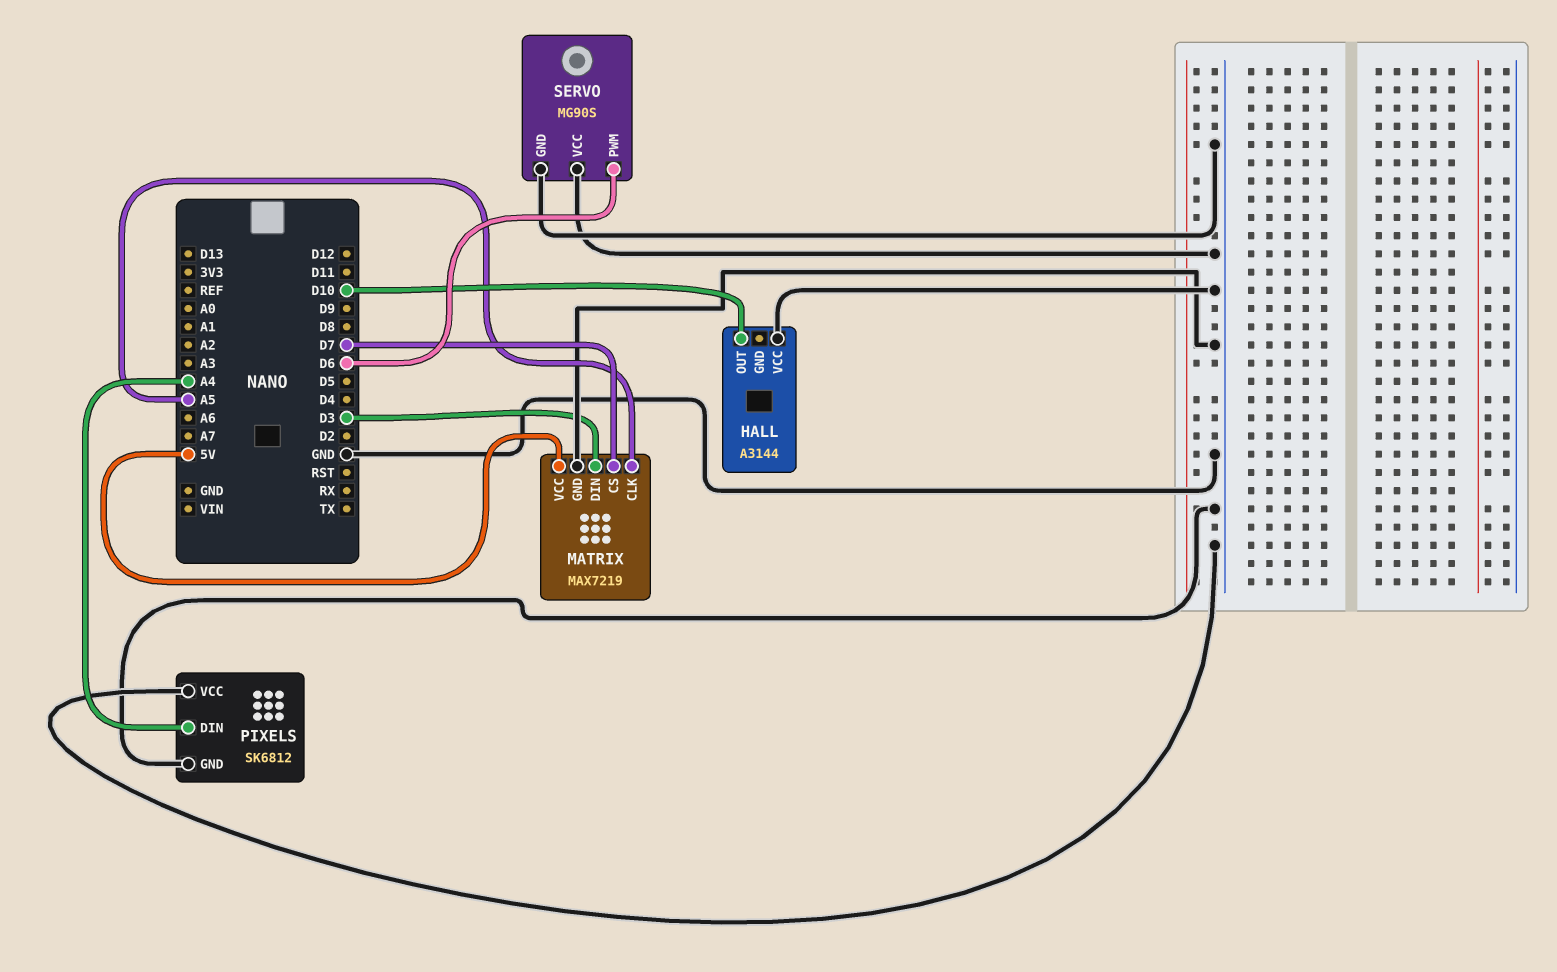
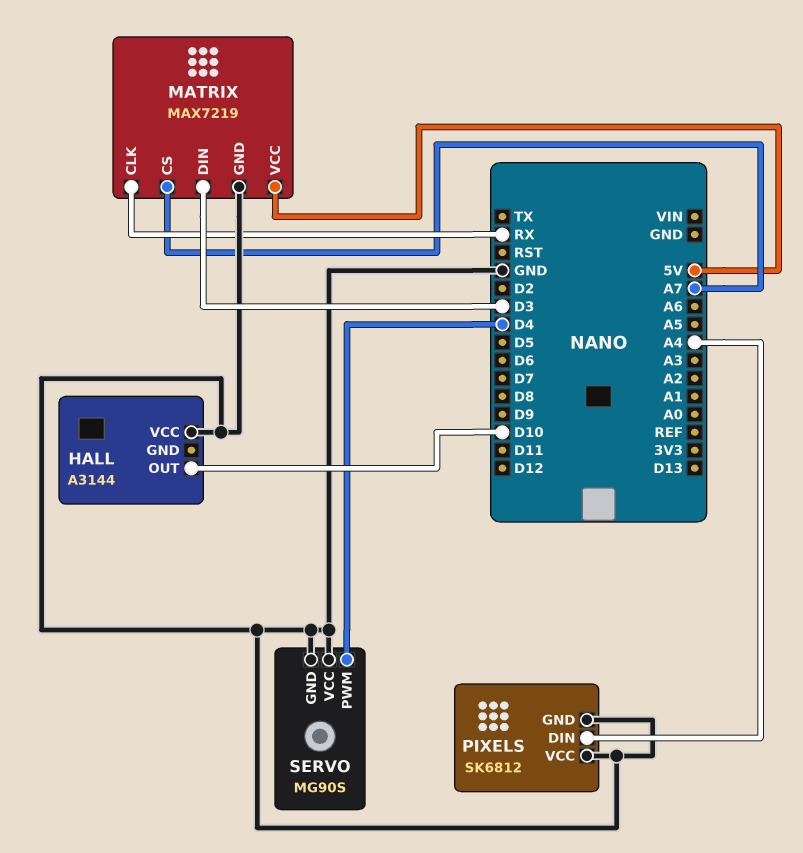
MATRIX pin CLK: A5 -> RX
MATRIX pin CS: D7 -> A7
SERVO pin PWM: D6 -> D4

